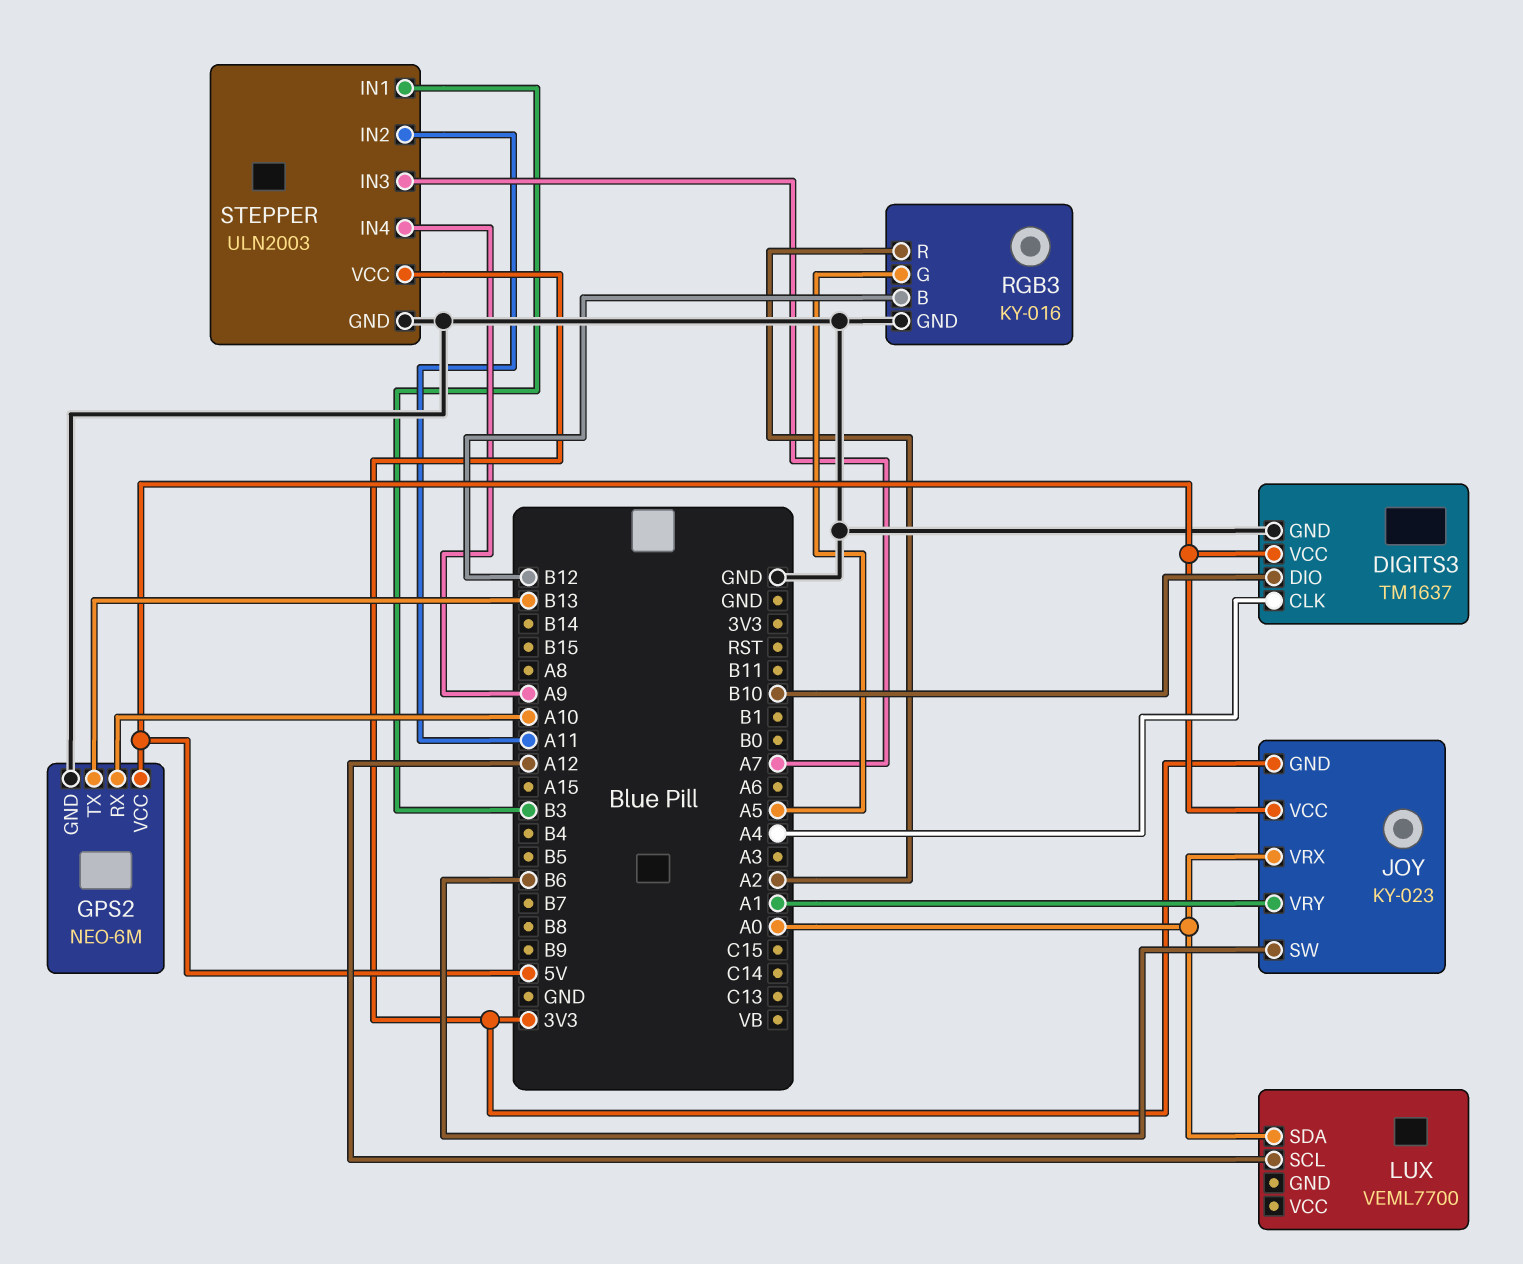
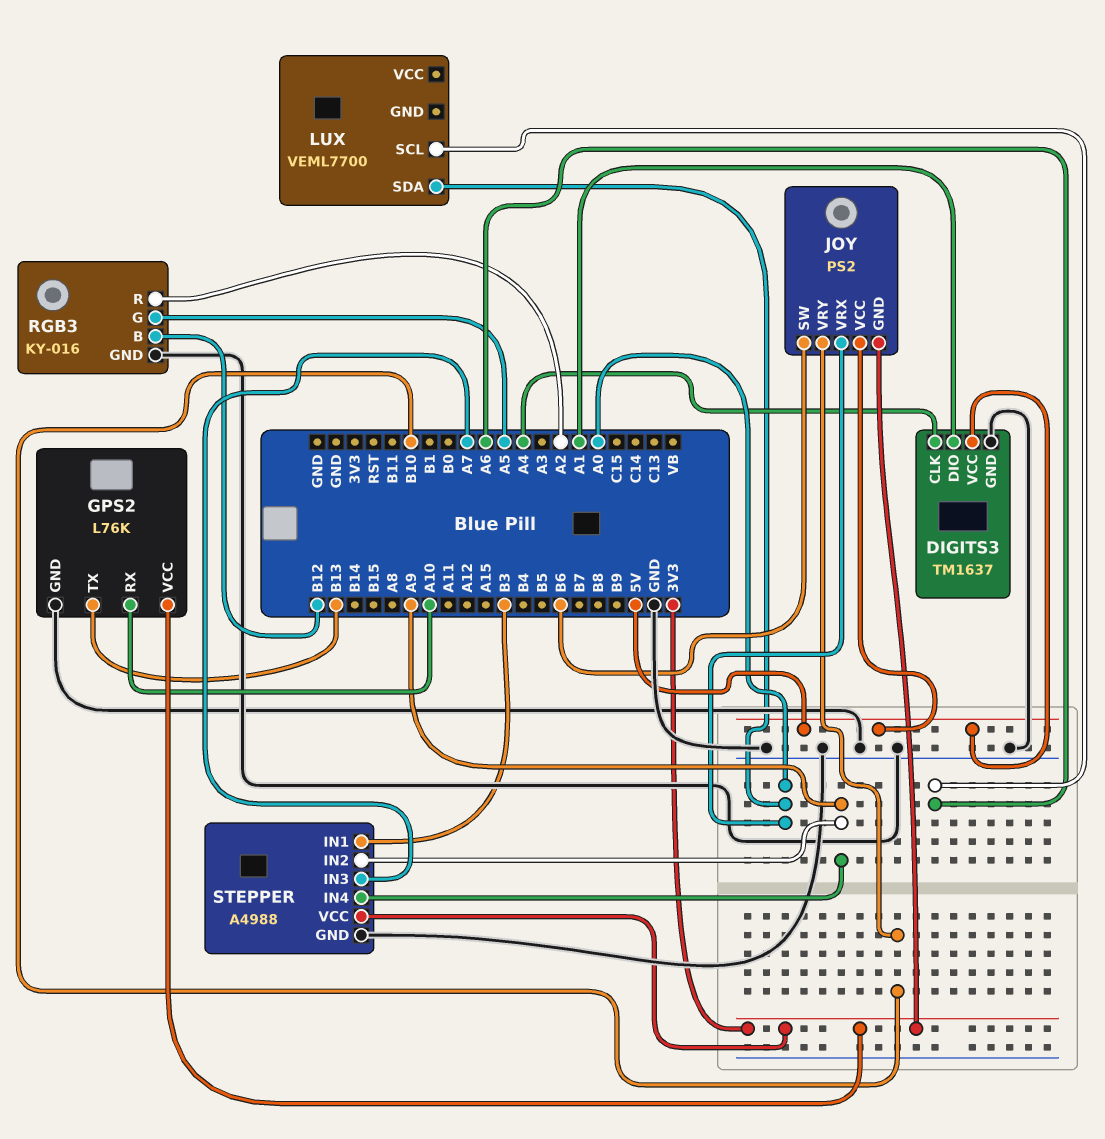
DIGITS3 pin DIO: B10 -> A1
GPS2: NEO-6M -> L76K
GPS2 pin VCC: 5V -> 3V3
JOY: KY-023 -> PS2
JOY pin VRY: A1 -> B10
LUX pin SCL: A12 -> A6
STEPPER: ULN2003 -> A4988
STEPPER pin IN2: A11 -> A9

